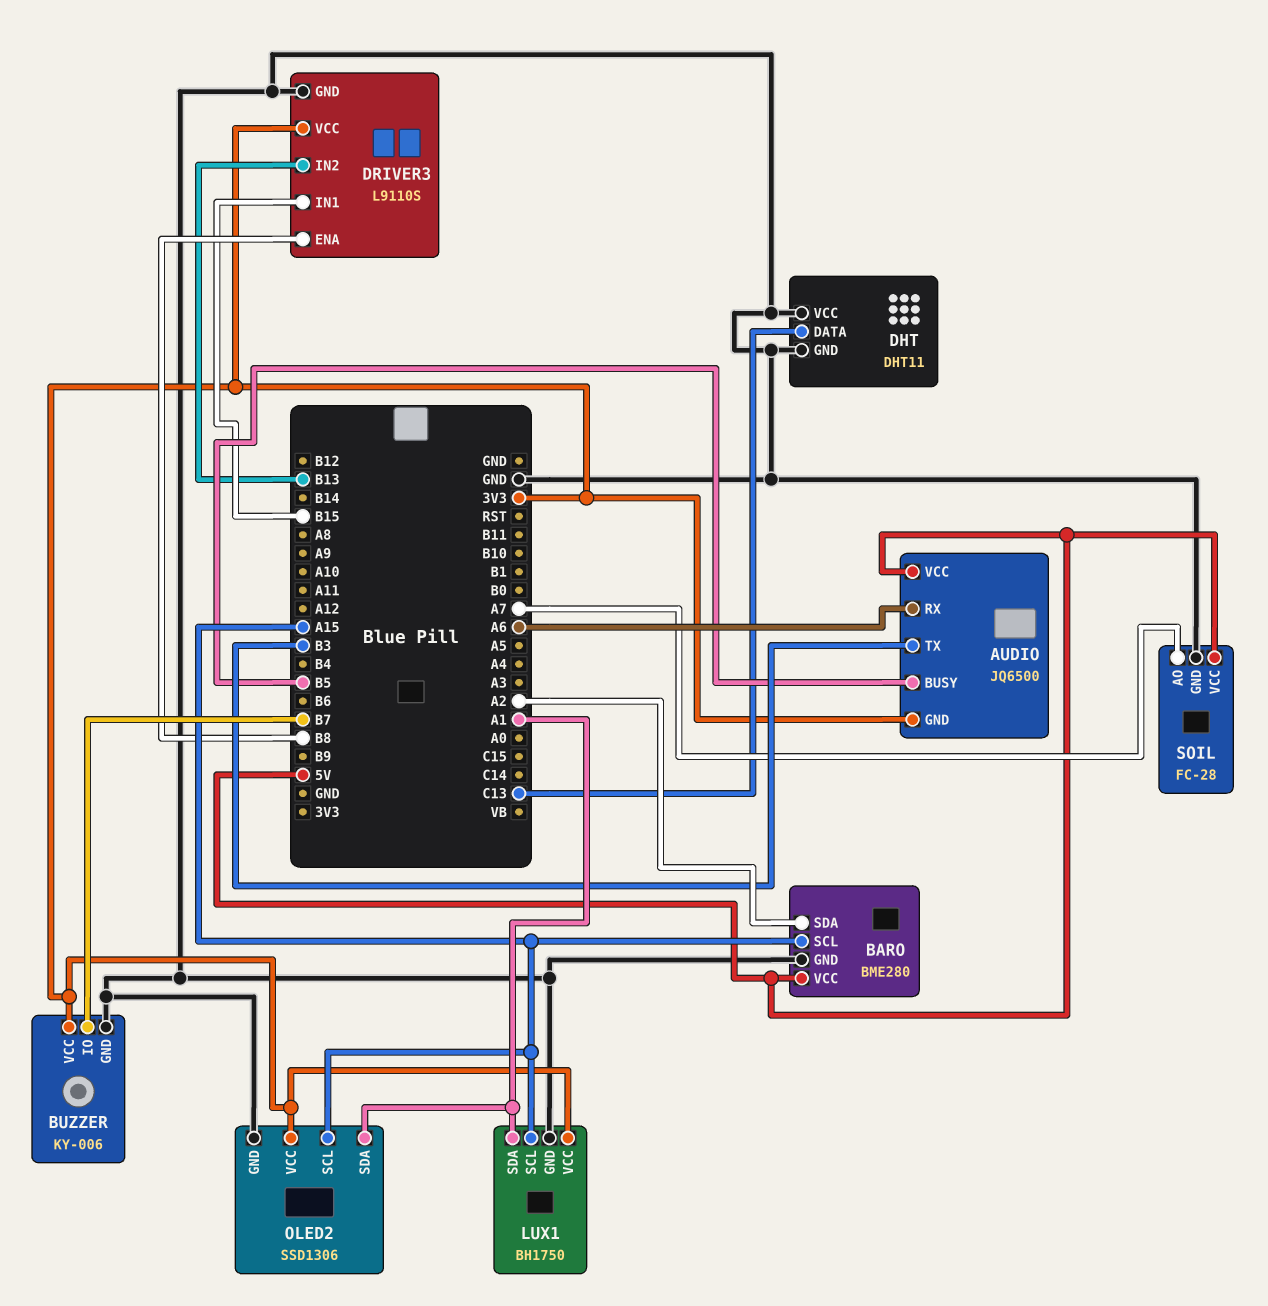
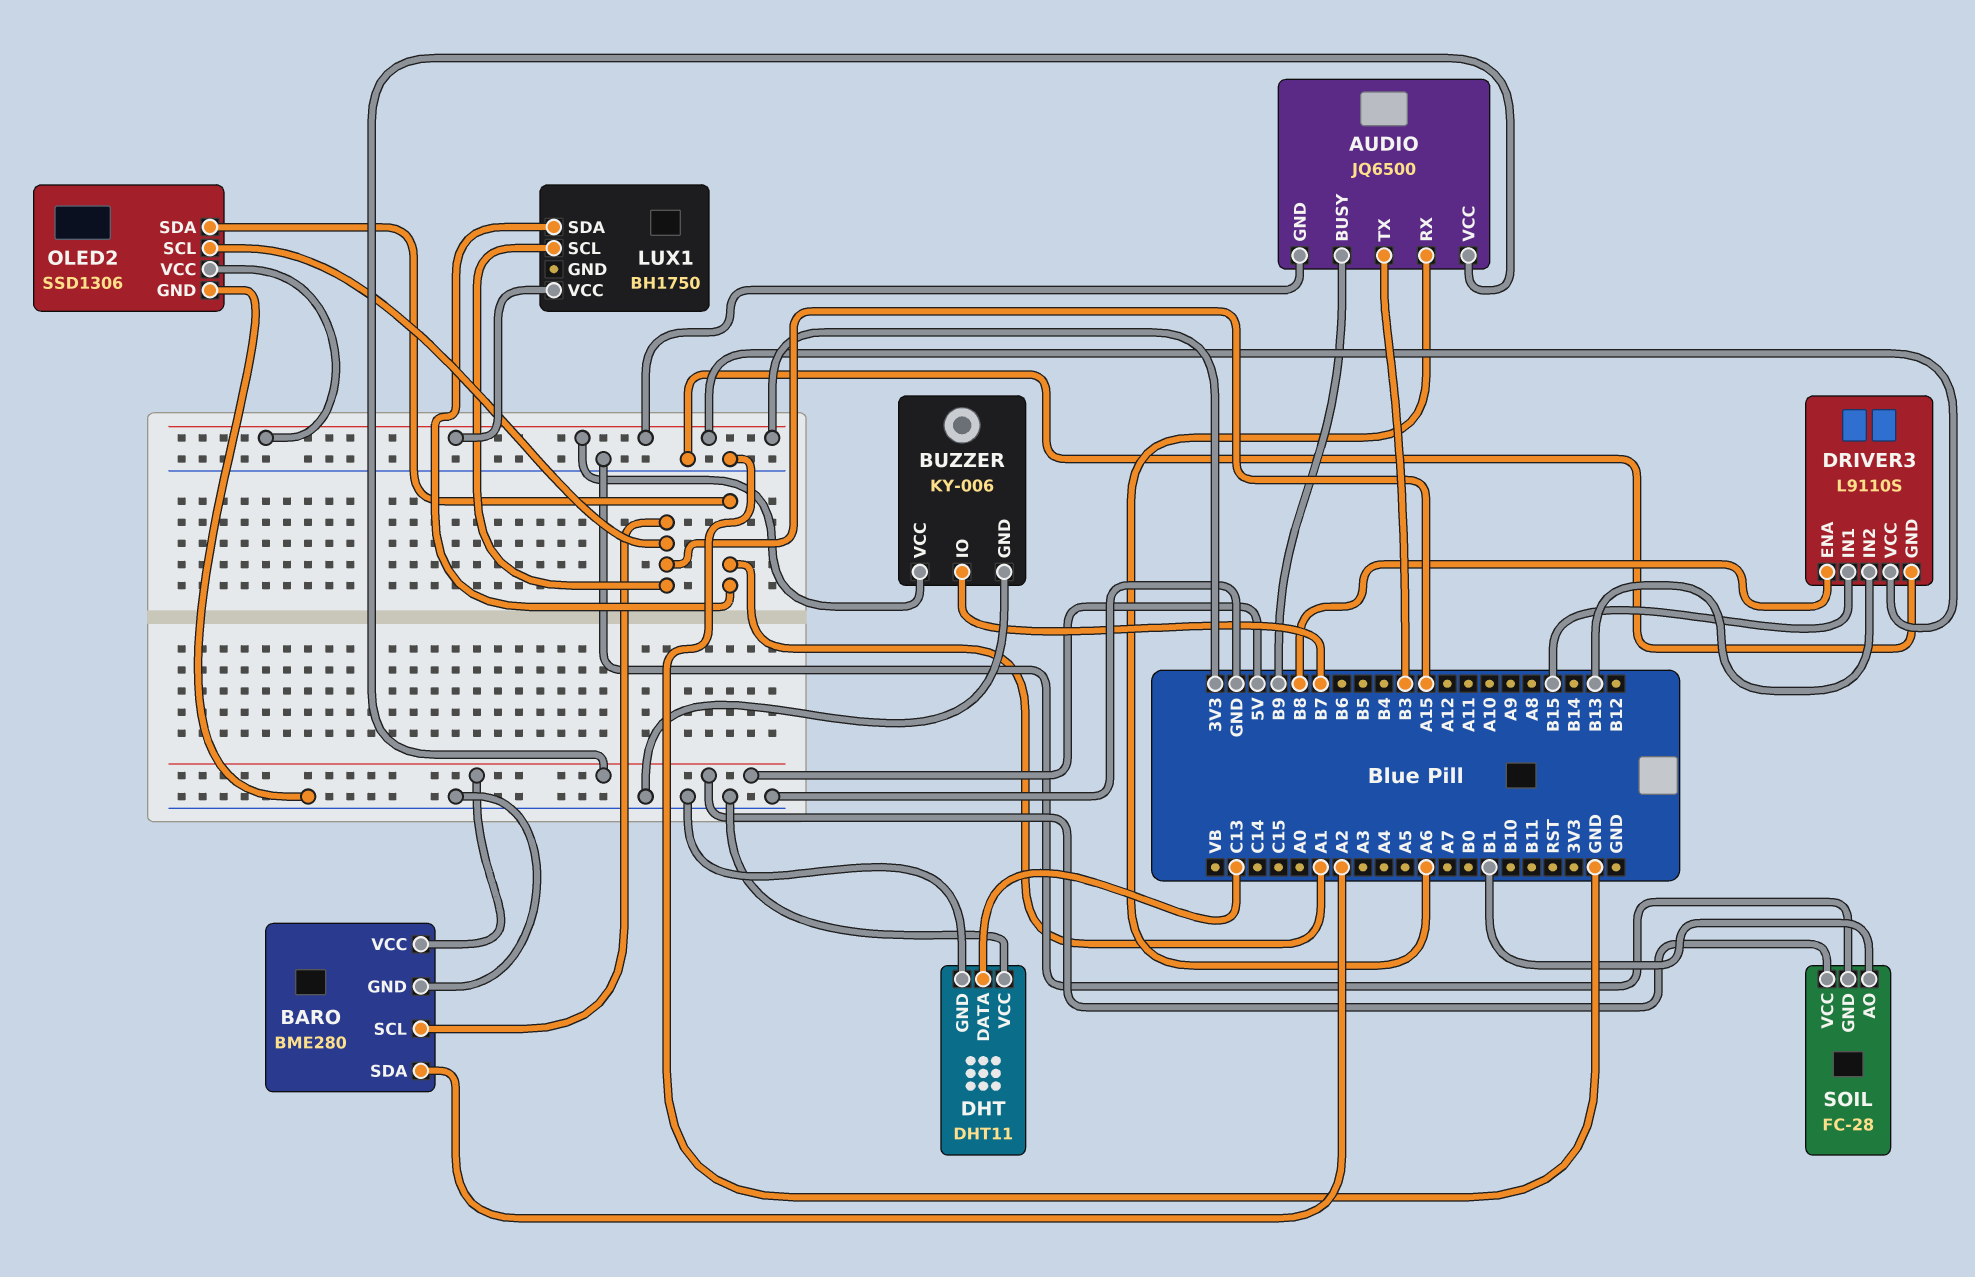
AUDIO pin BUSY: B5 -> B9
LUX1 pin GND: GND -> none
SOIL pin AO: A7 -> B1

